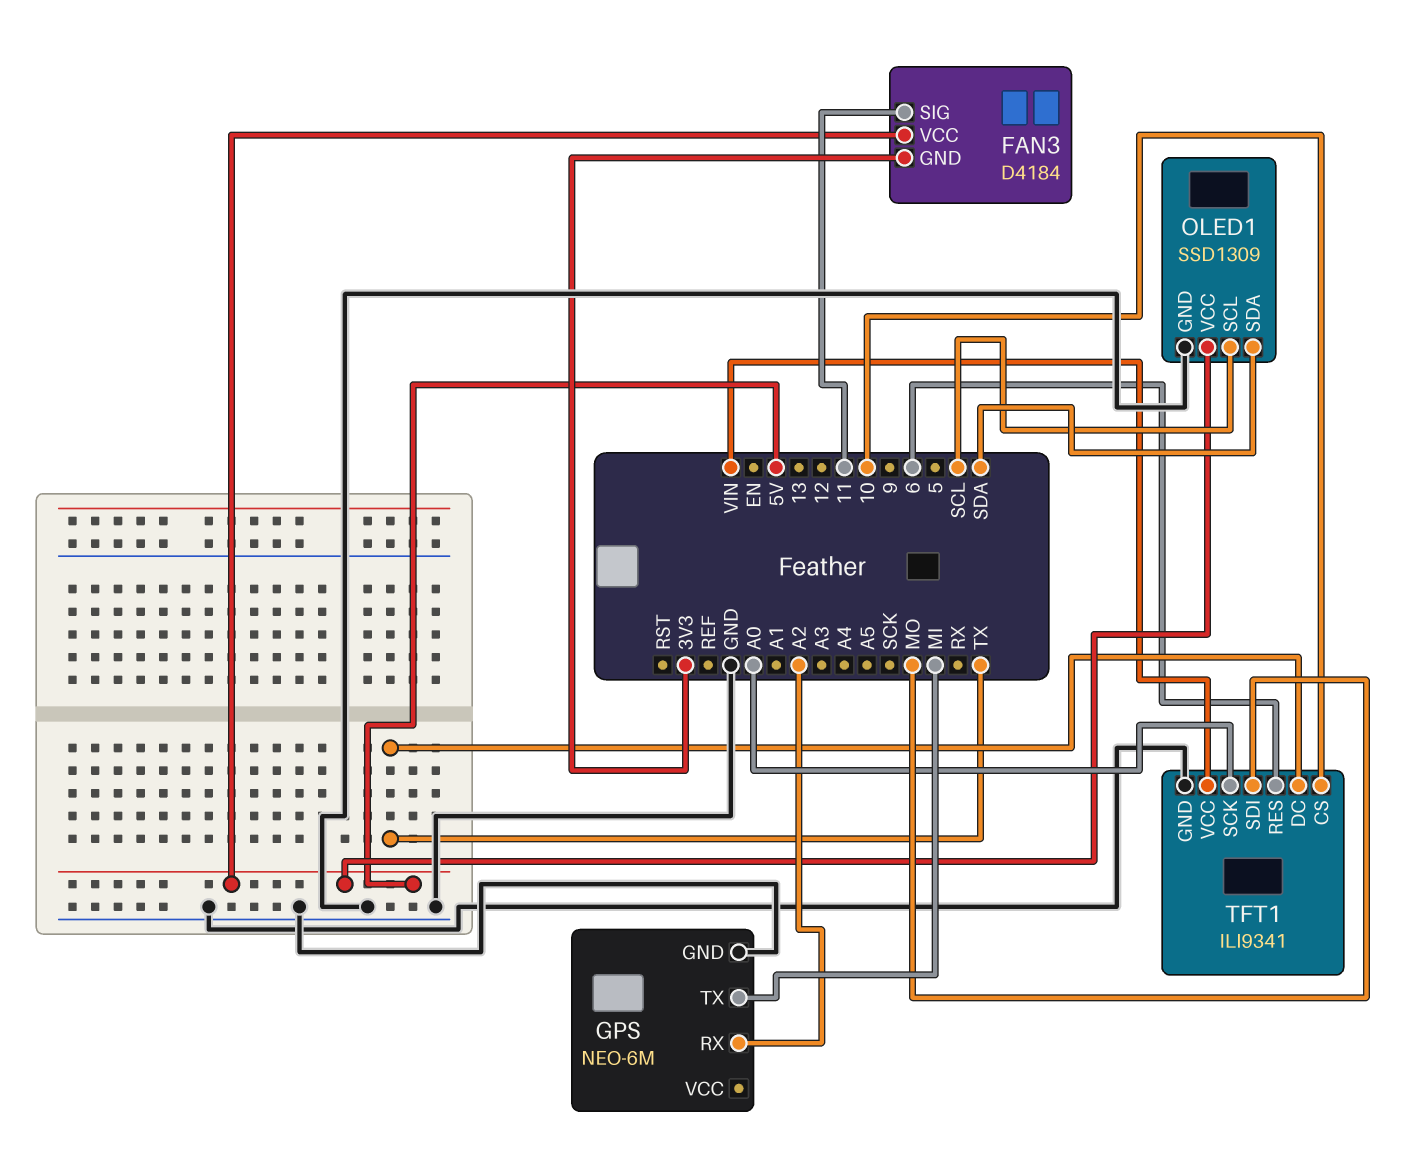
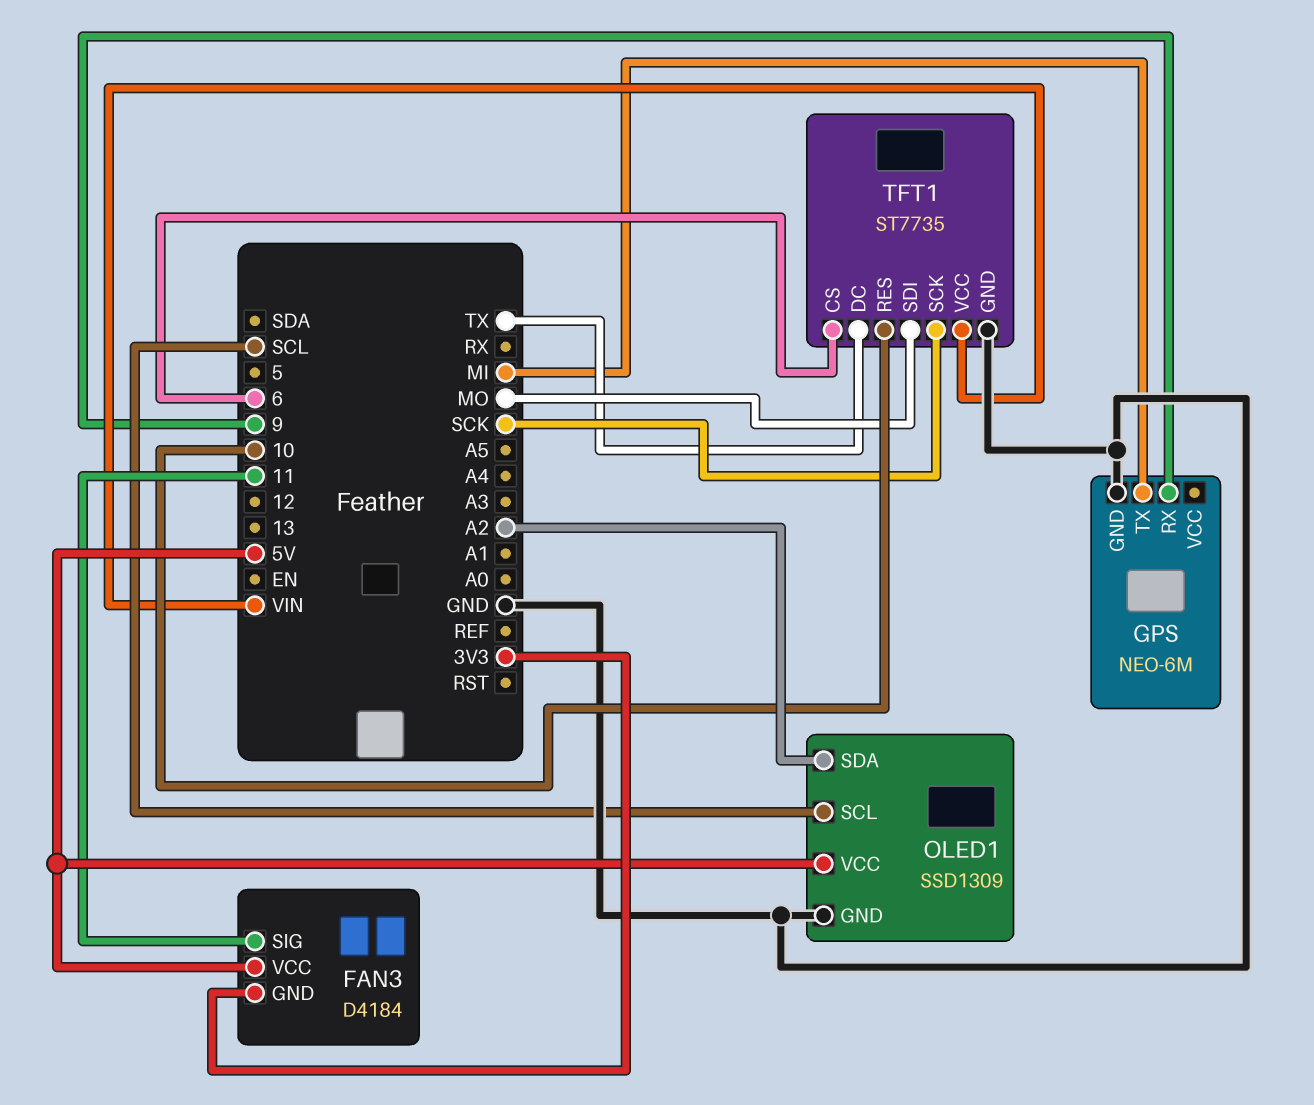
GPS pin RX: A2 -> 9
OLED1 pin SDA: SDA -> A2
TFT1: ILI9341 -> ST7735
TFT1 pin CS: 10 -> 6
TFT1 pin RES: 6 -> 10
TFT1 pin SCK: A0 -> SCK

